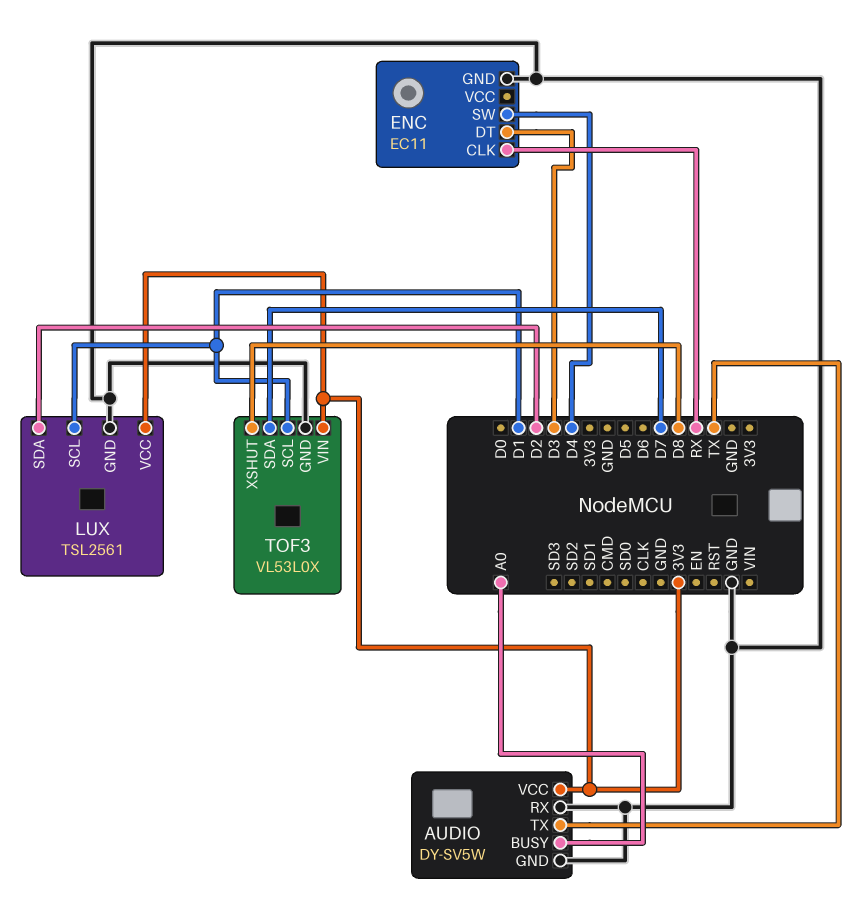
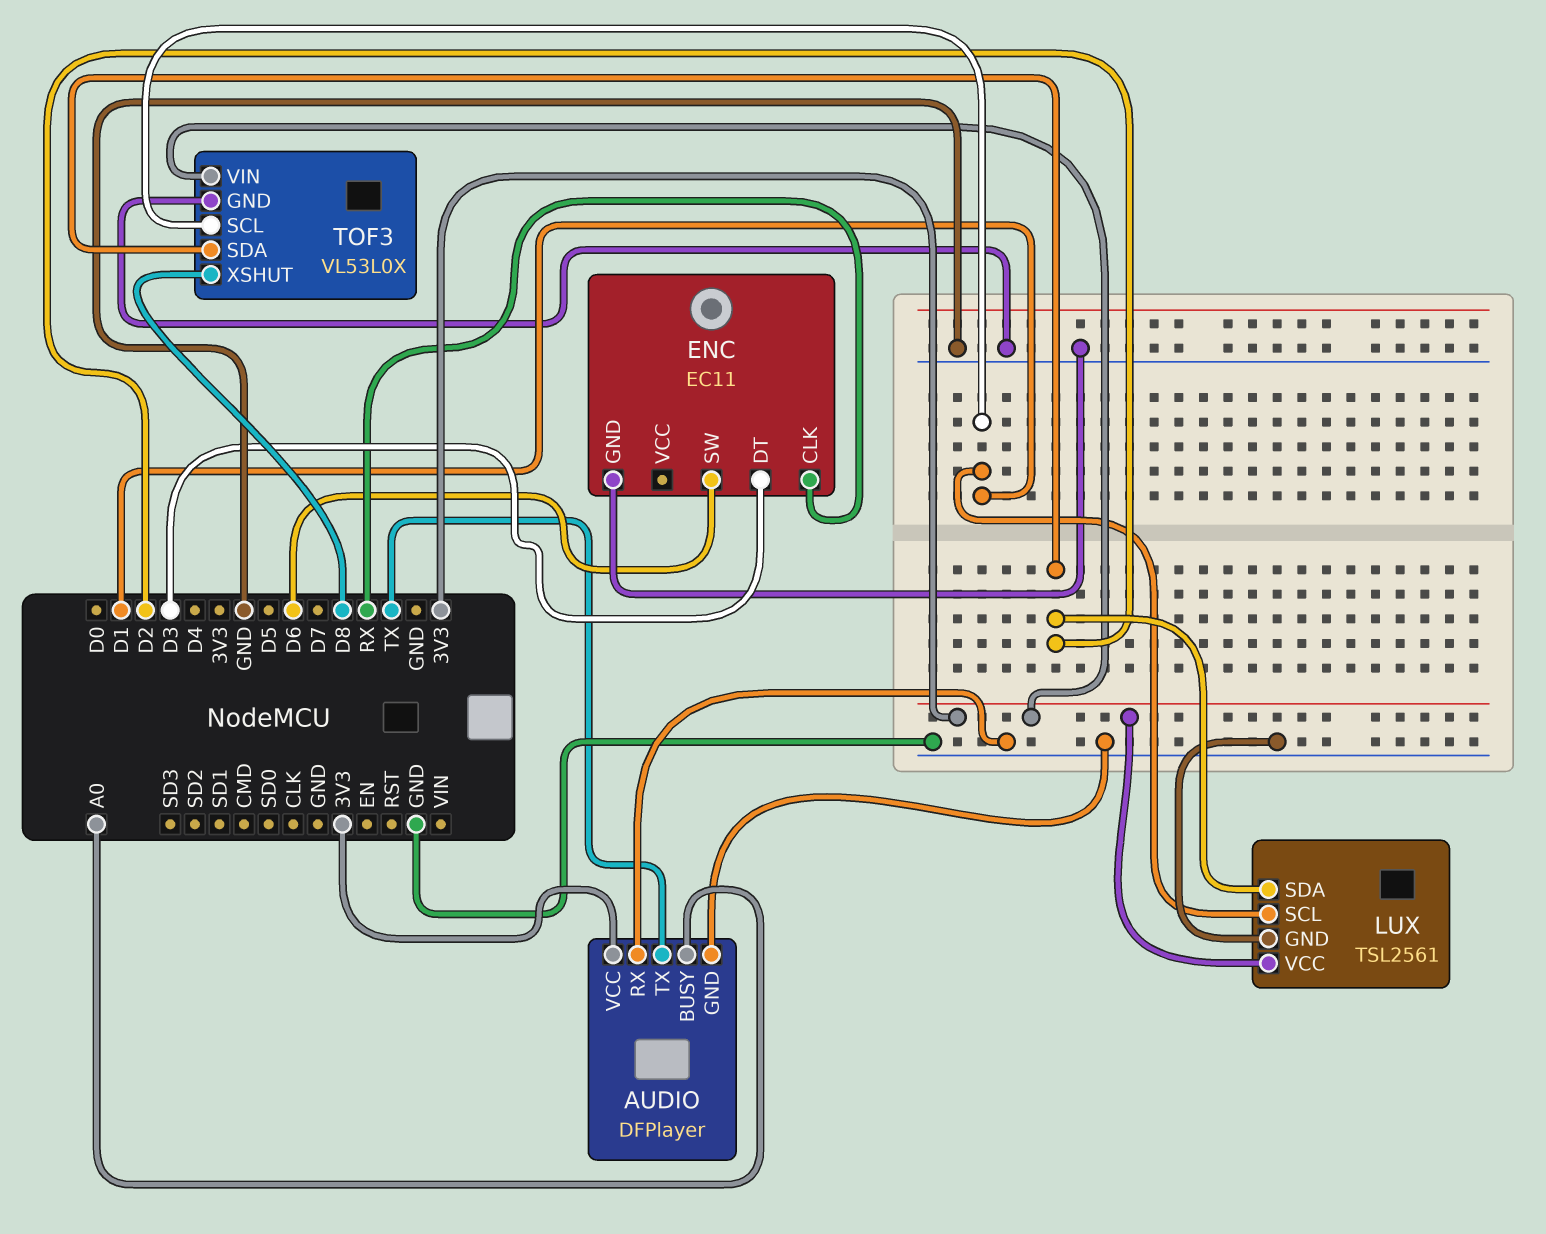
AUDIO: DY-SV5W -> DFPlayer
ENC pin SW: D4 -> D6
TOF3 pin SDA: D7 -> D2

